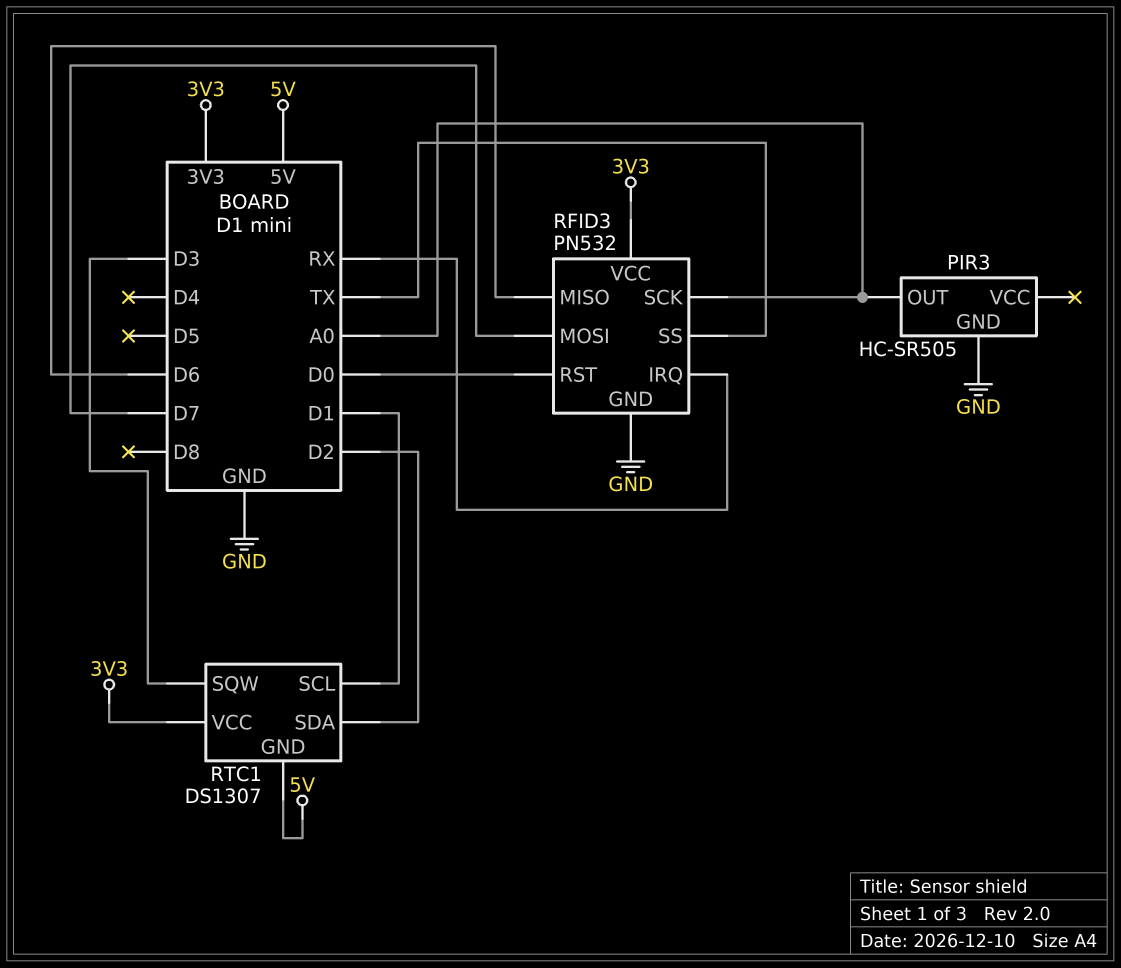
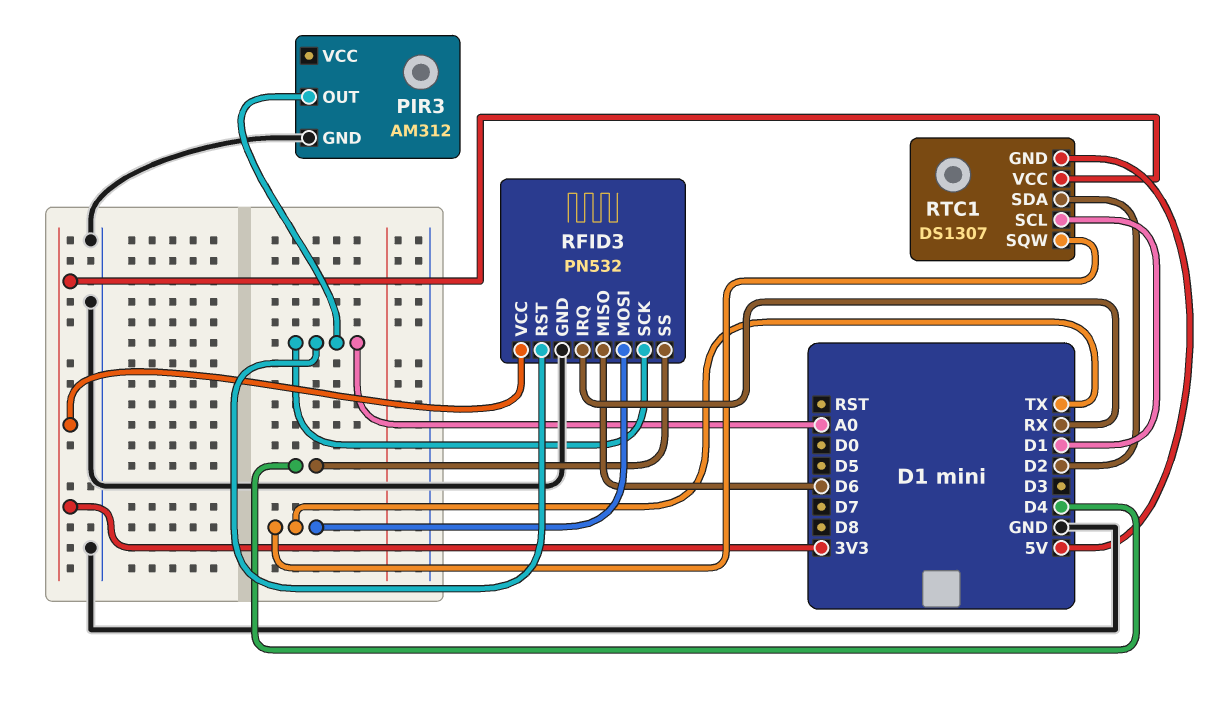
PIR3: HC-SR505 -> AM312
RFID3 pin MOSI: D7 -> TX
RFID3 pin RST: D0 -> A0
RFID3 pin SS: TX -> D4
RTC1 pin SQW: D3 -> TX

